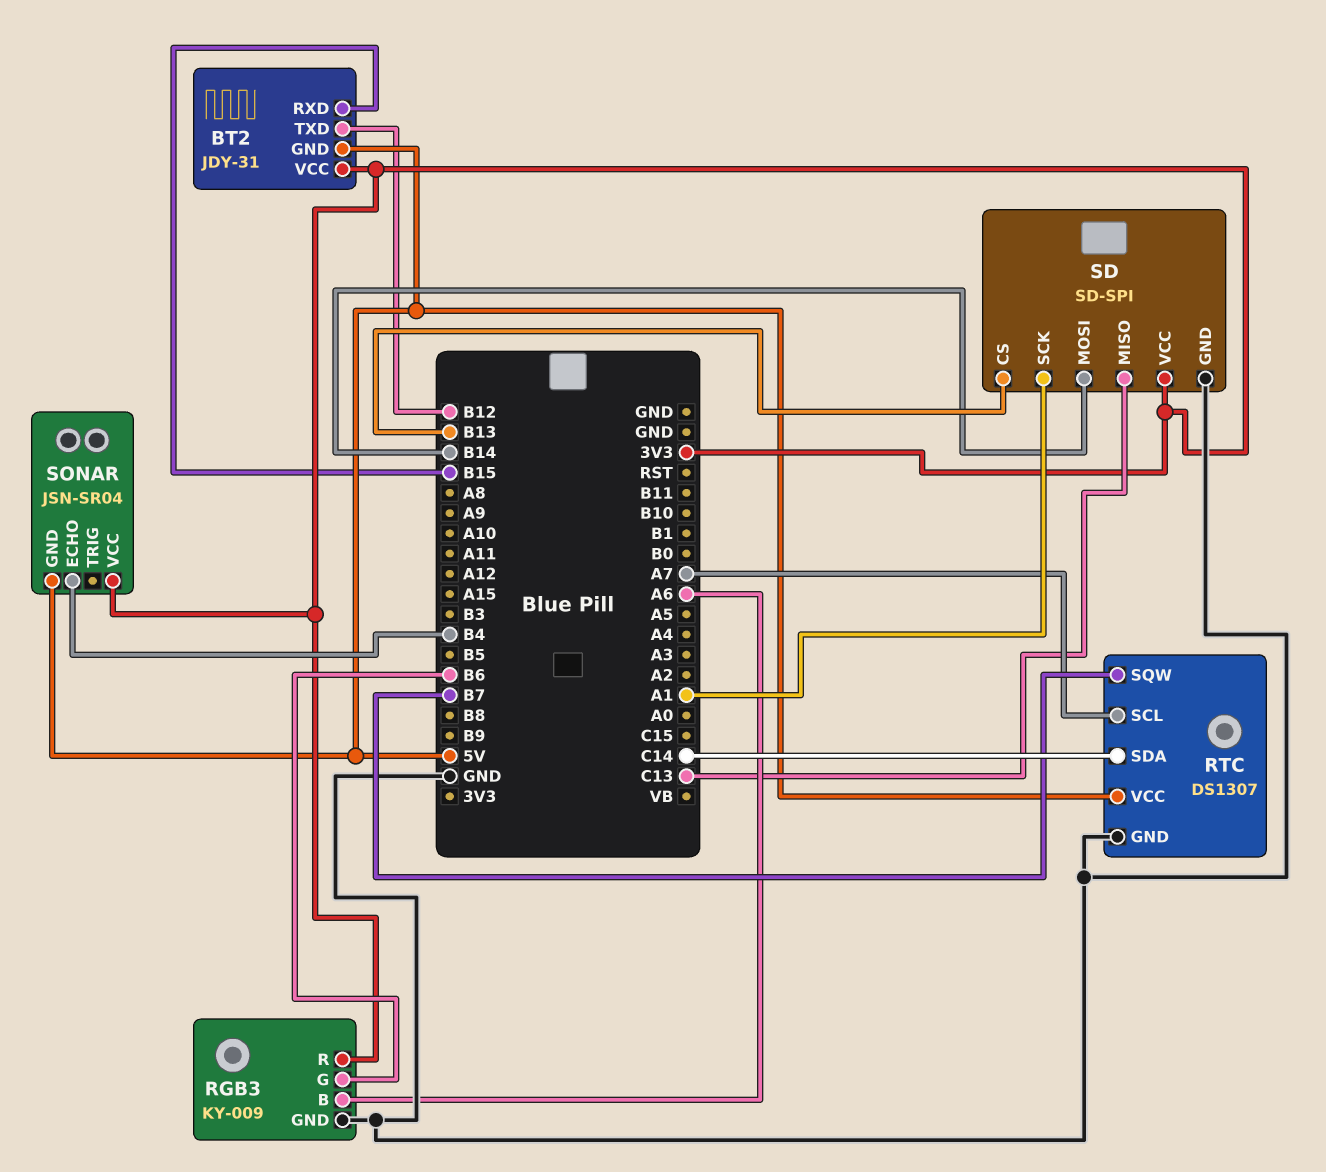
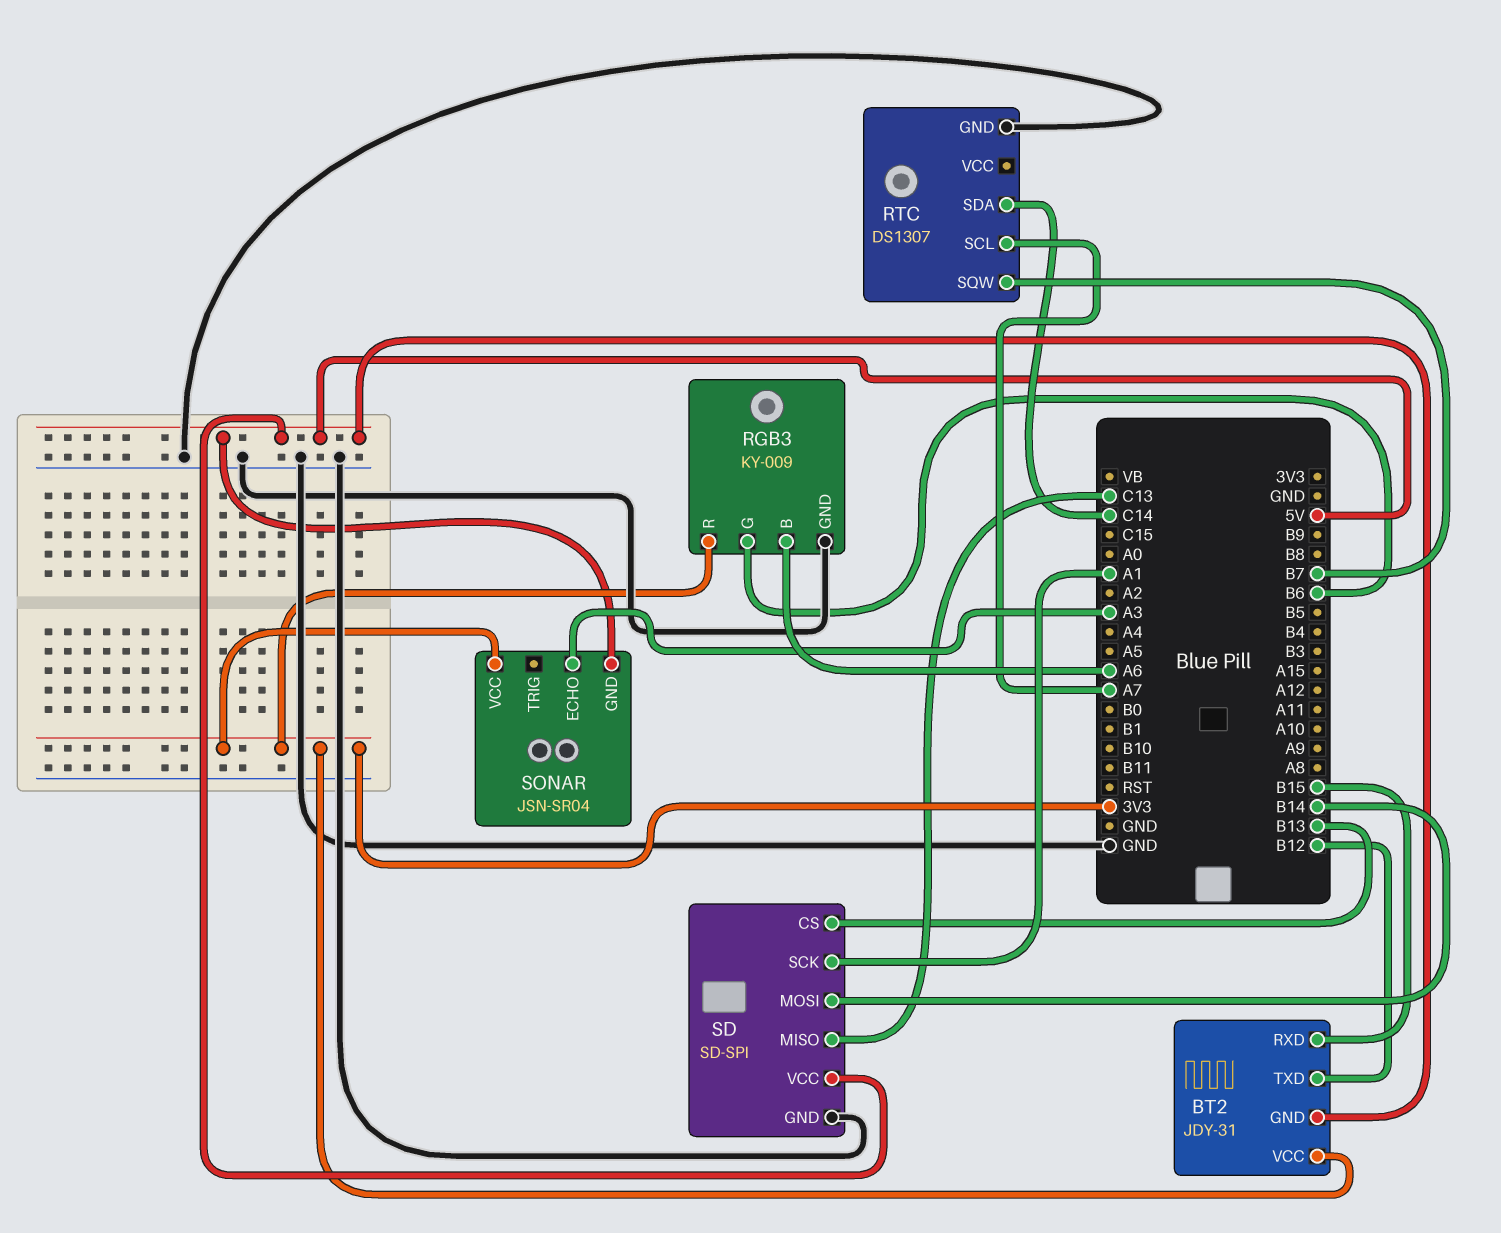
RTC pin VCC: 5V -> none
SD pin VCC: 3V3 -> 5V
SONAR pin ECHO: B4 -> A3

